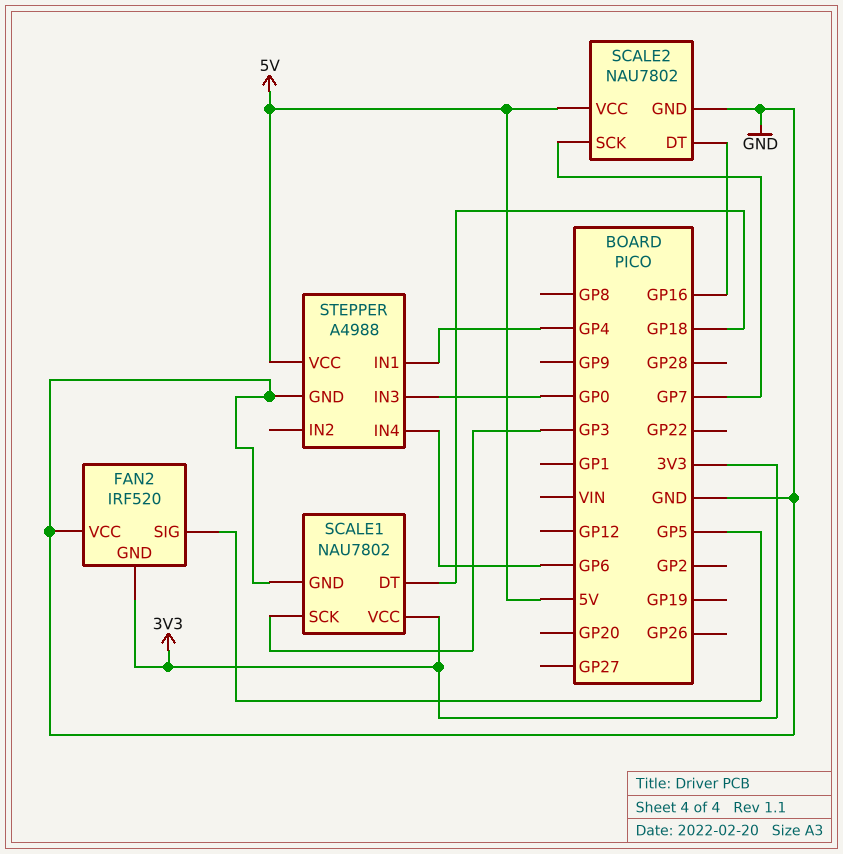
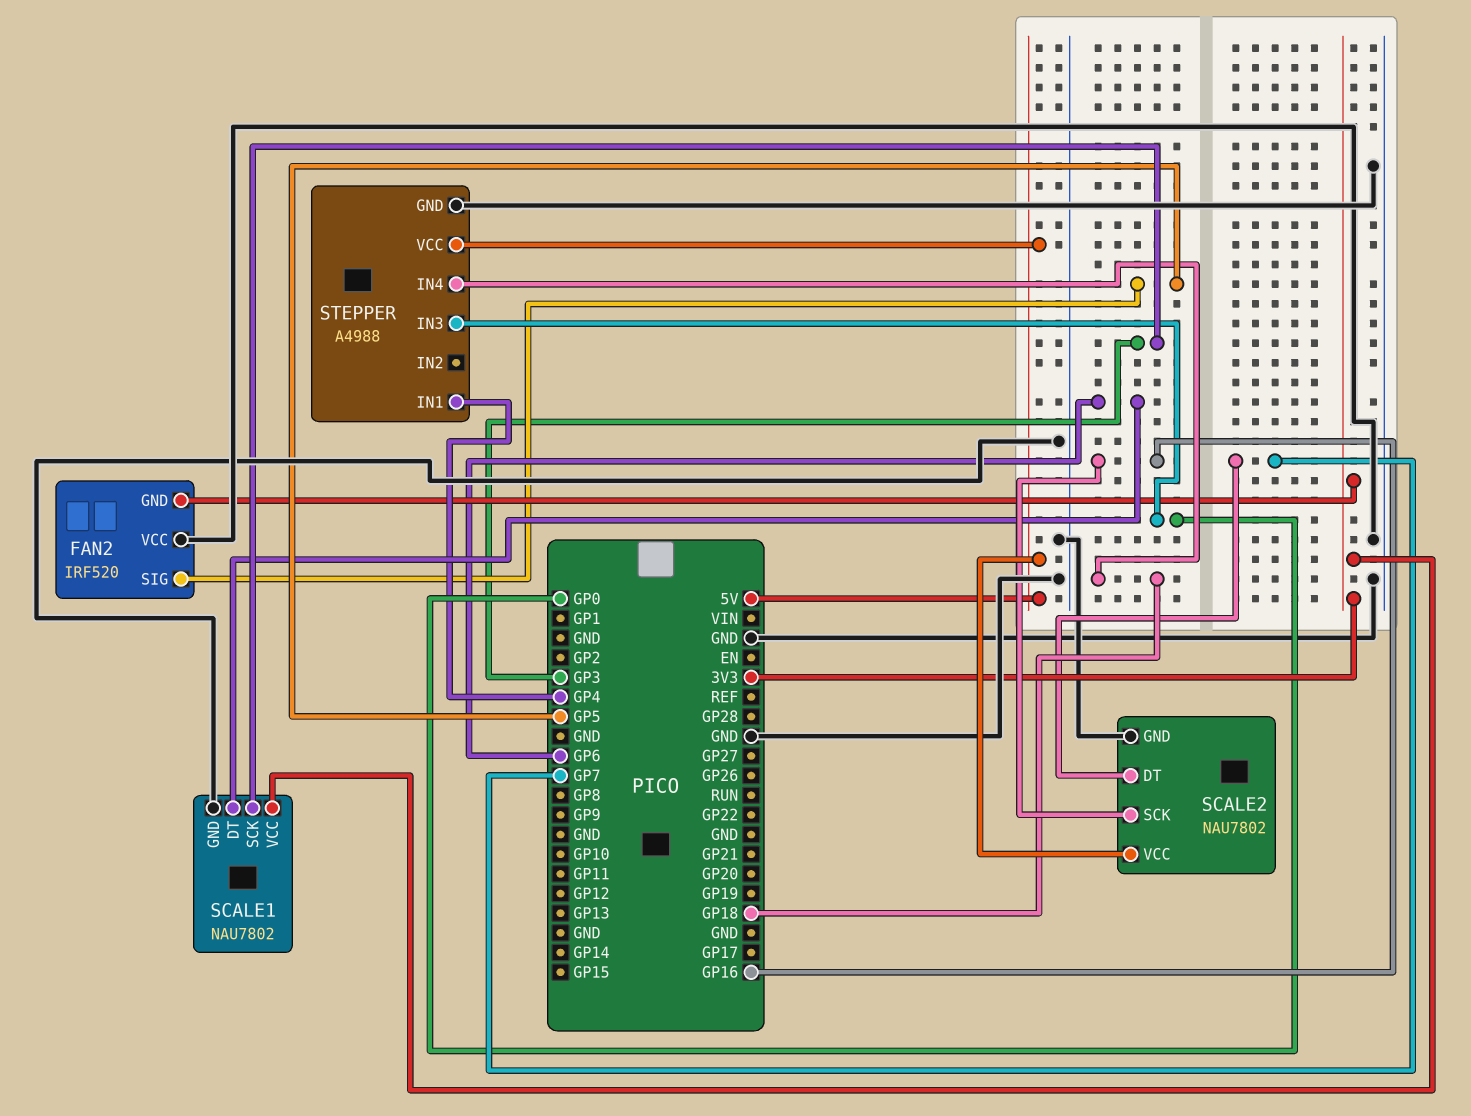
SCALE1 pin DT: GP18 -> GP6
SCALE2 pin DT: GP16 -> GP7
SCALE2 pin SCK: GP7 -> GP16
STEPPER pin IN4: GP6 -> GP18

